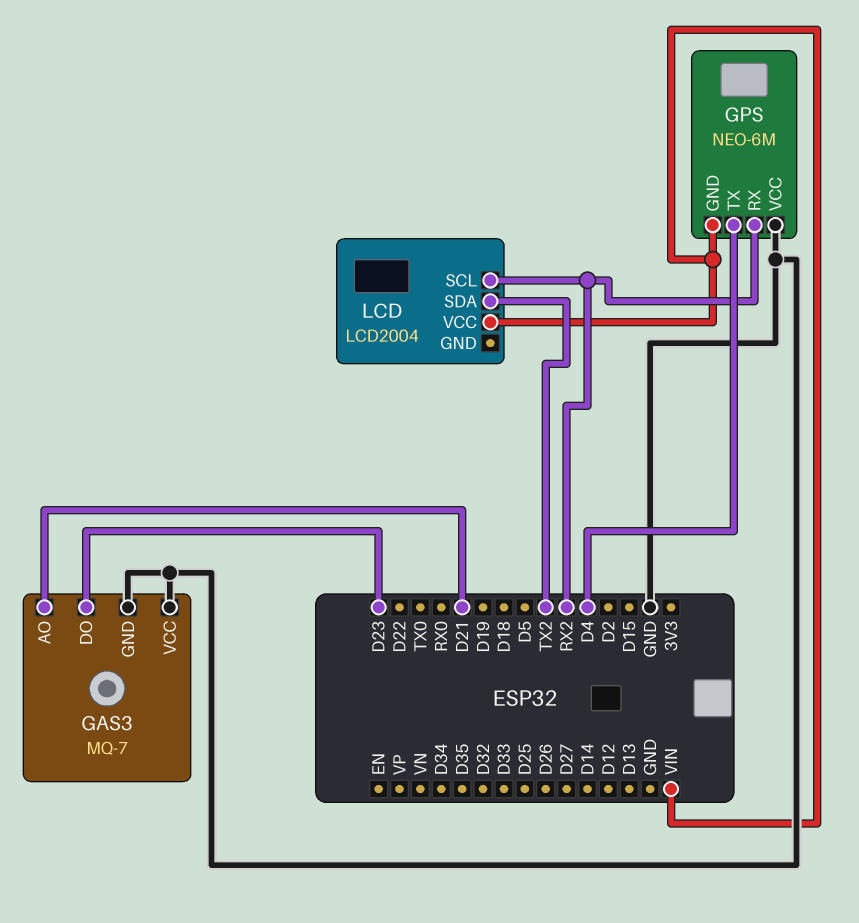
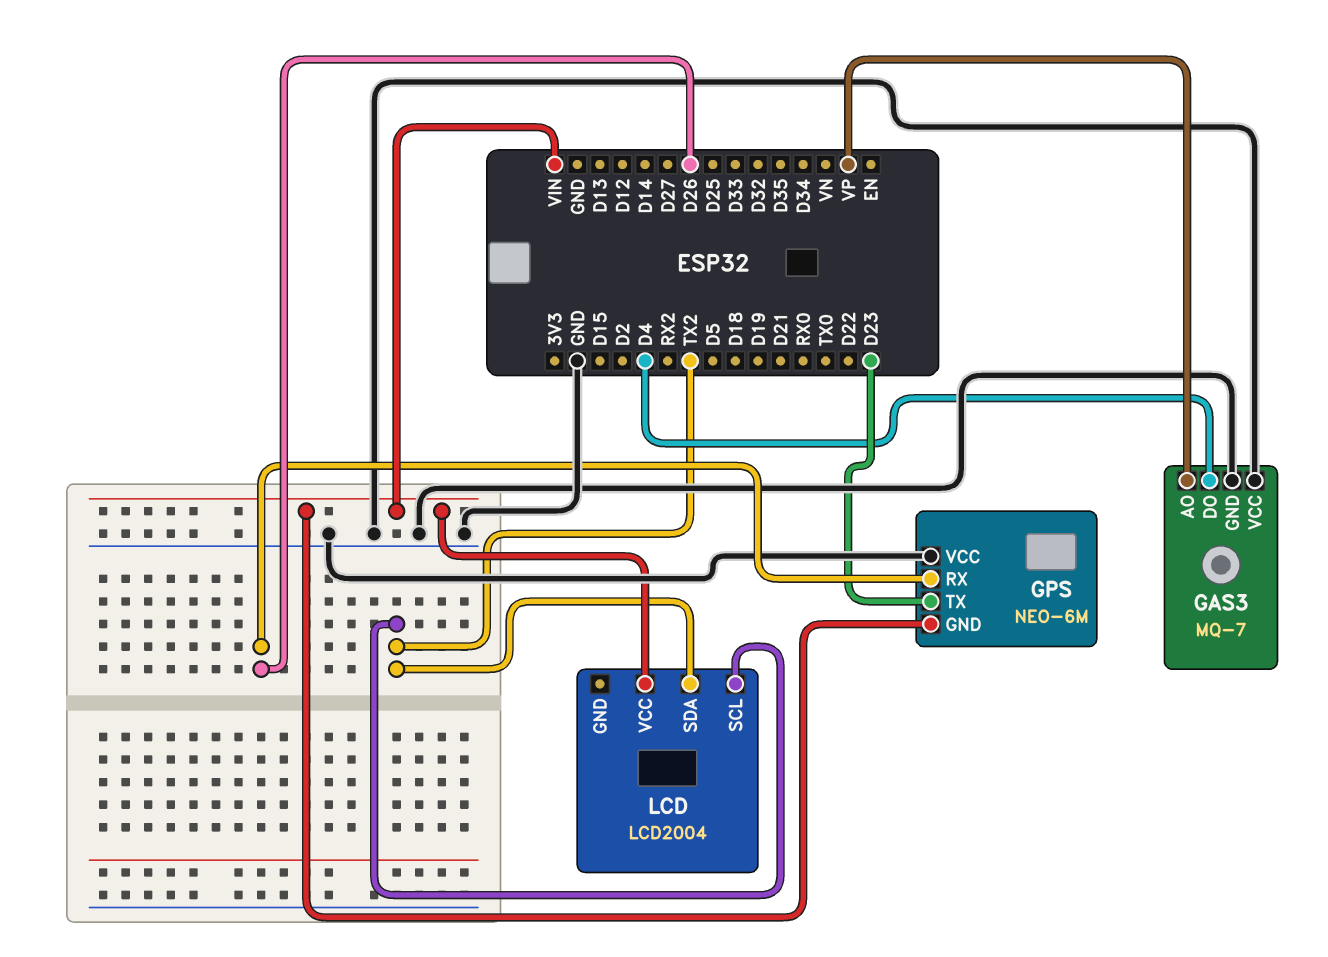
GAS3 pin AO: D21 -> VP
GAS3 pin DO: D23 -> D4
GPS pin RX: RX2 -> D26
GPS pin TX: D4 -> D23
LCD pin SCL: RX2 -> TX2

